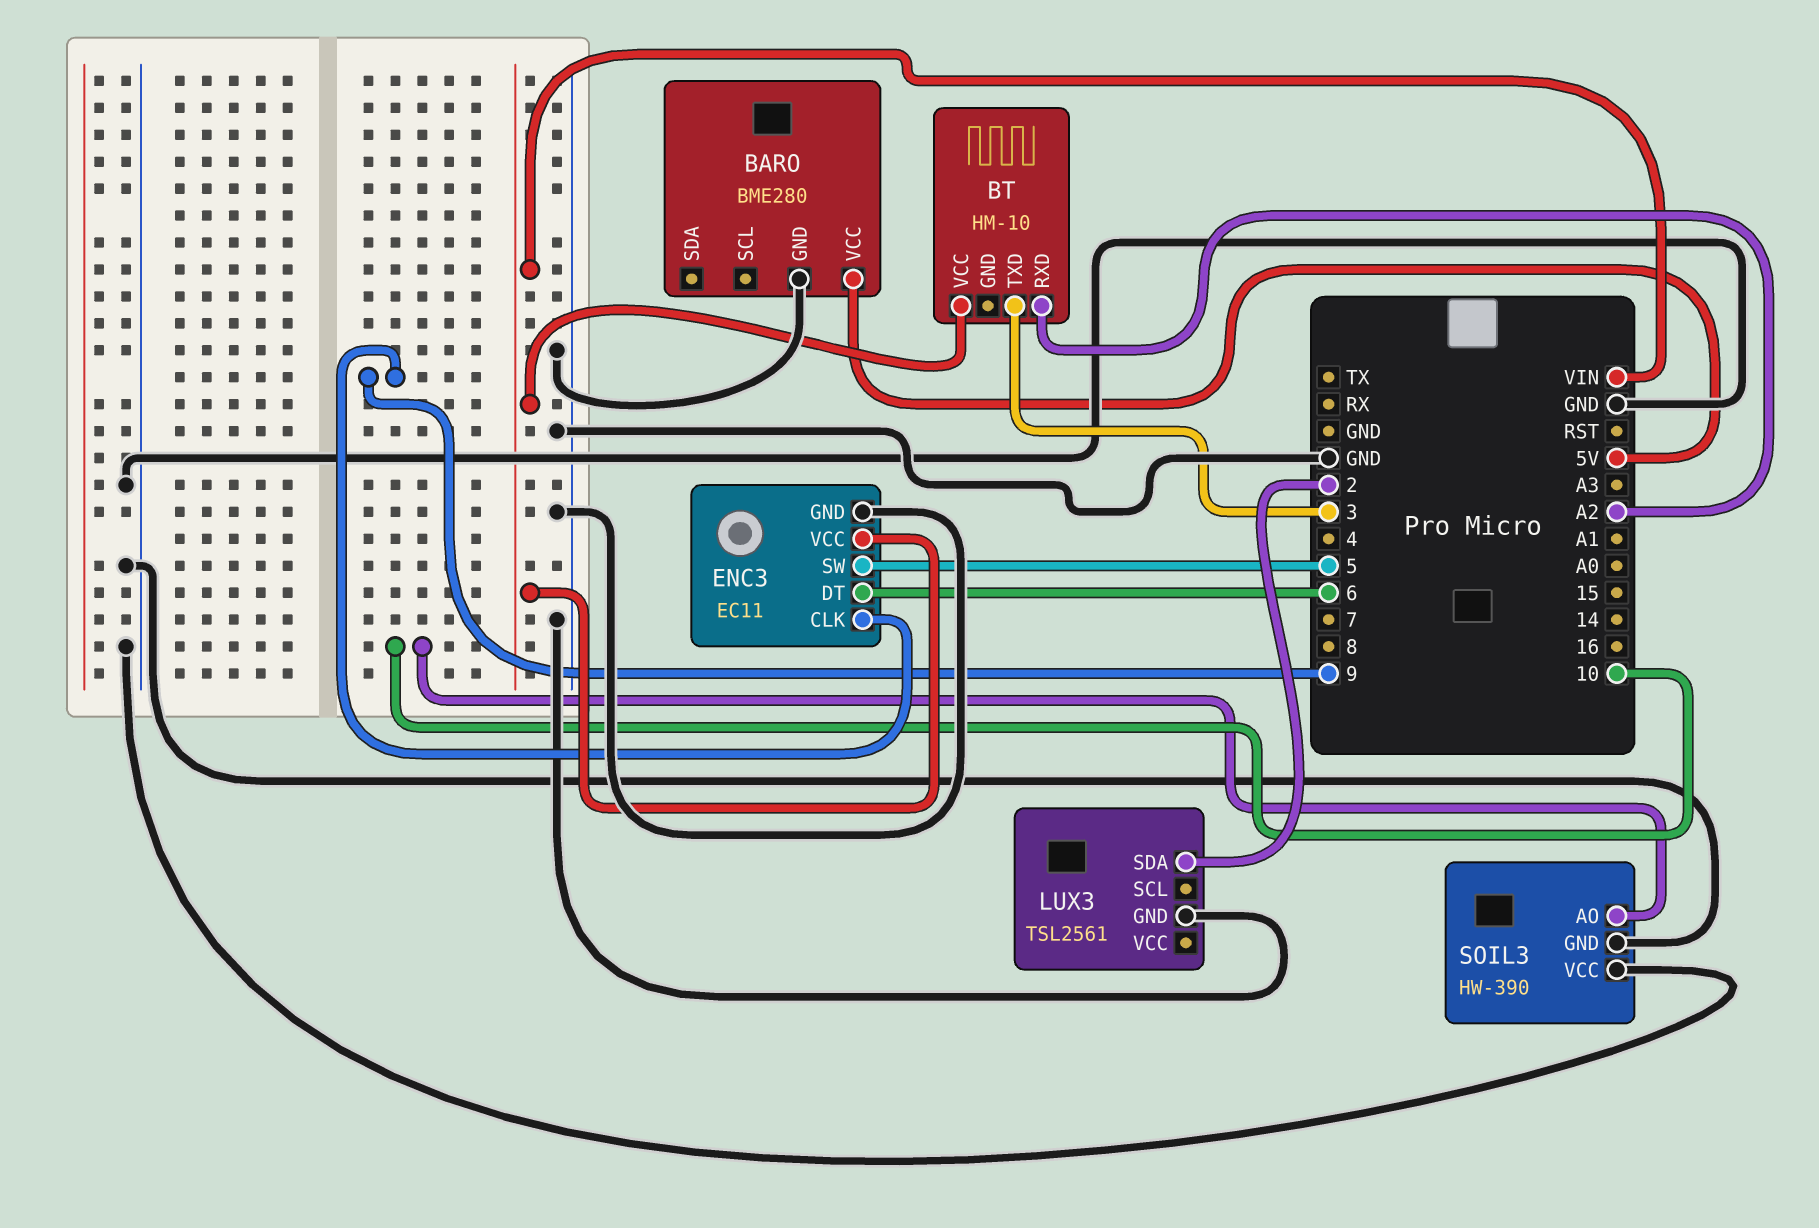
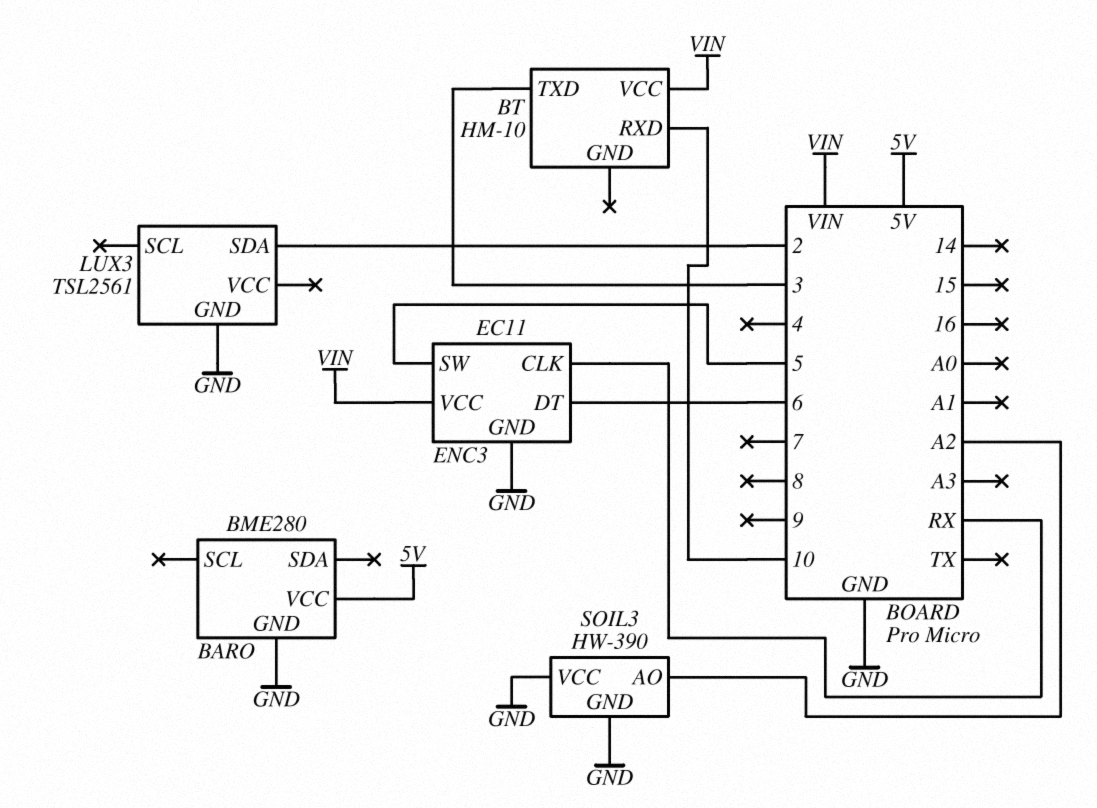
BT pin RXD: A2 -> 10
ENC3 pin CLK: 9 -> RX
SOIL3 pin AO: 10 -> A2

